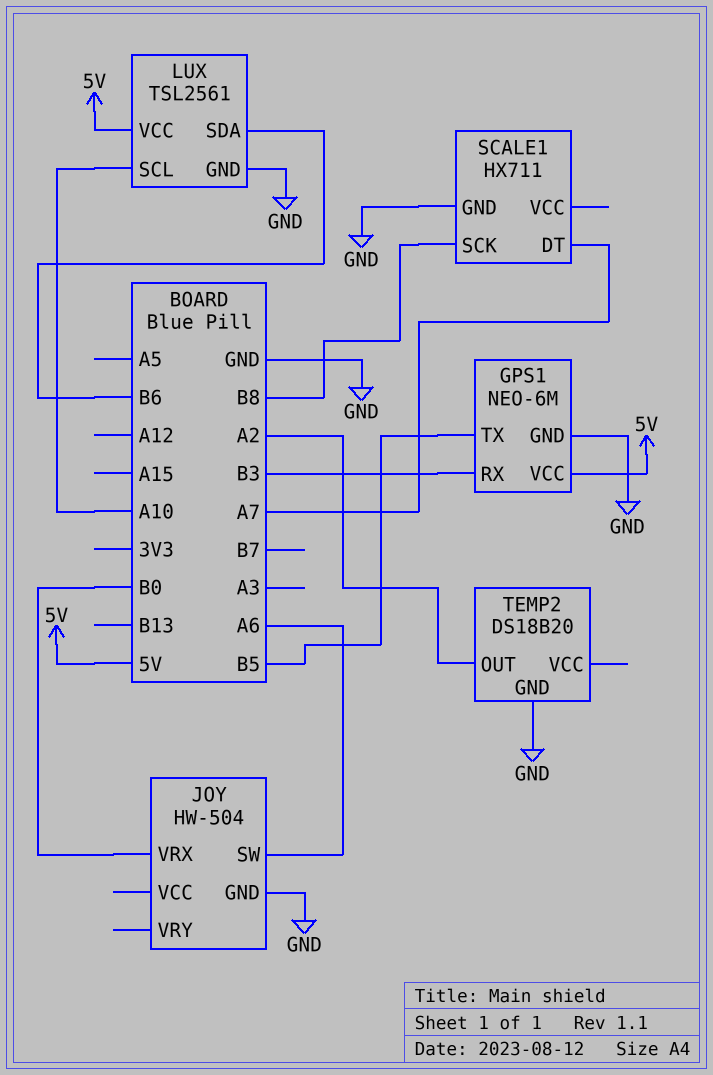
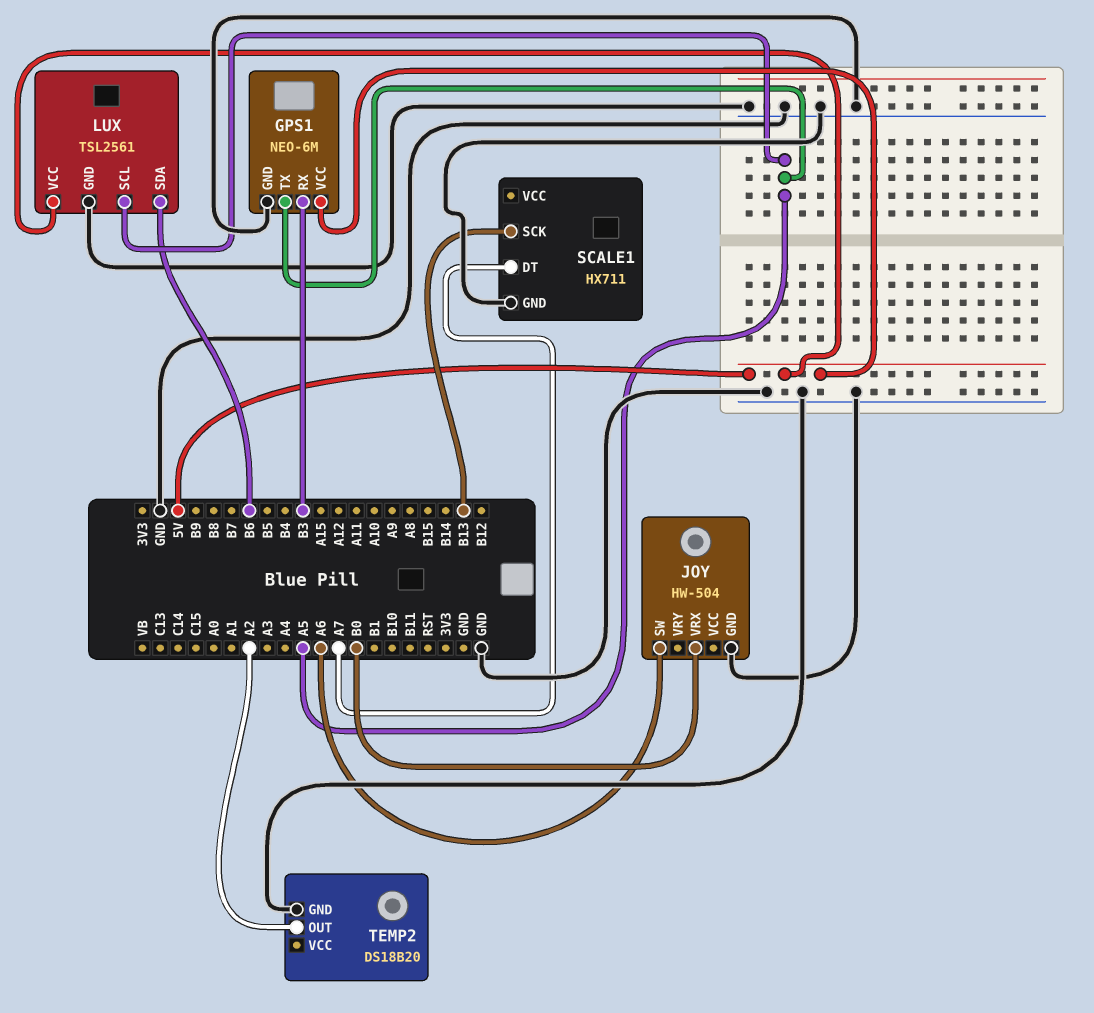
GPS1 pin TX: B5 -> A5
LUX pin SCL: A10 -> A5
SCALE1 pin SCK: B8 -> B13

